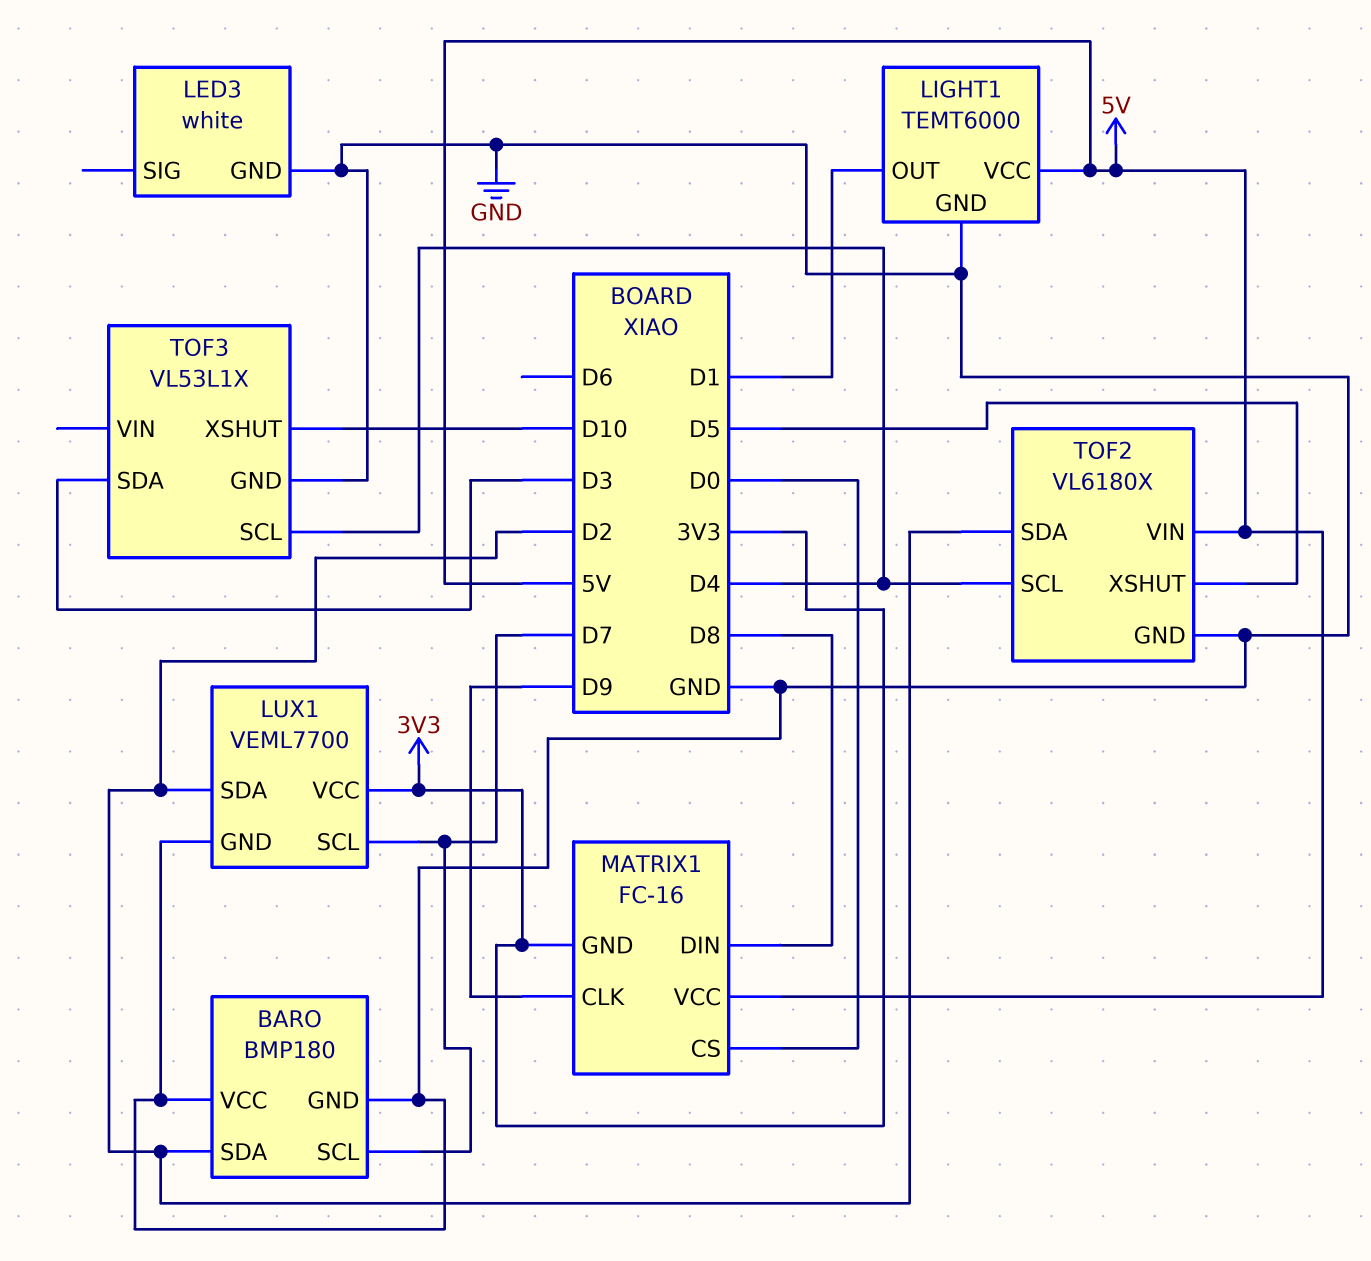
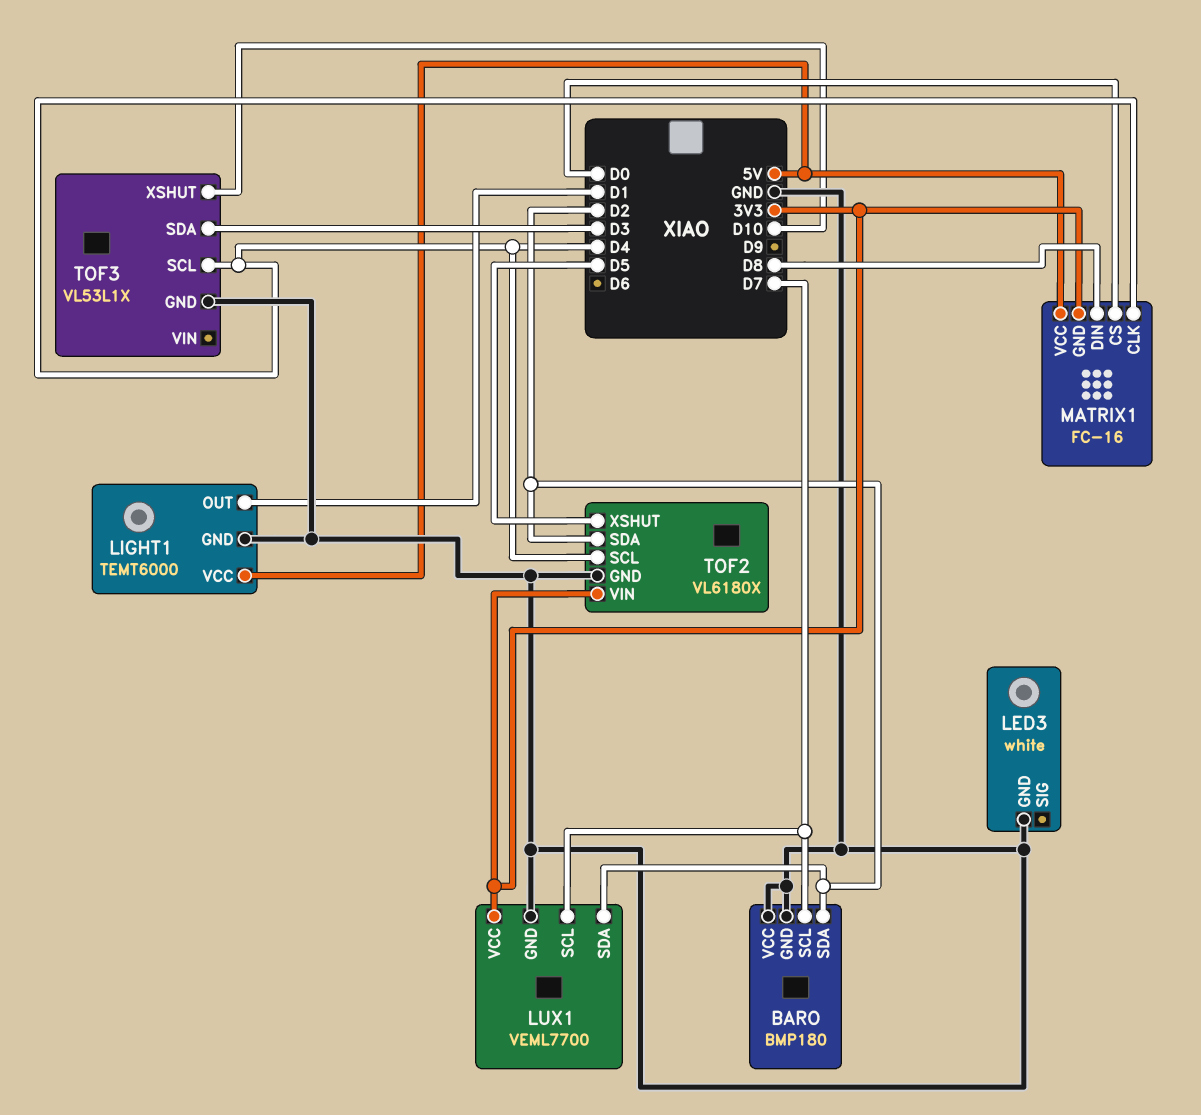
MATRIX1 pin CLK: D9 -> D4
TOF2 pin VIN: 5V -> 3V3

